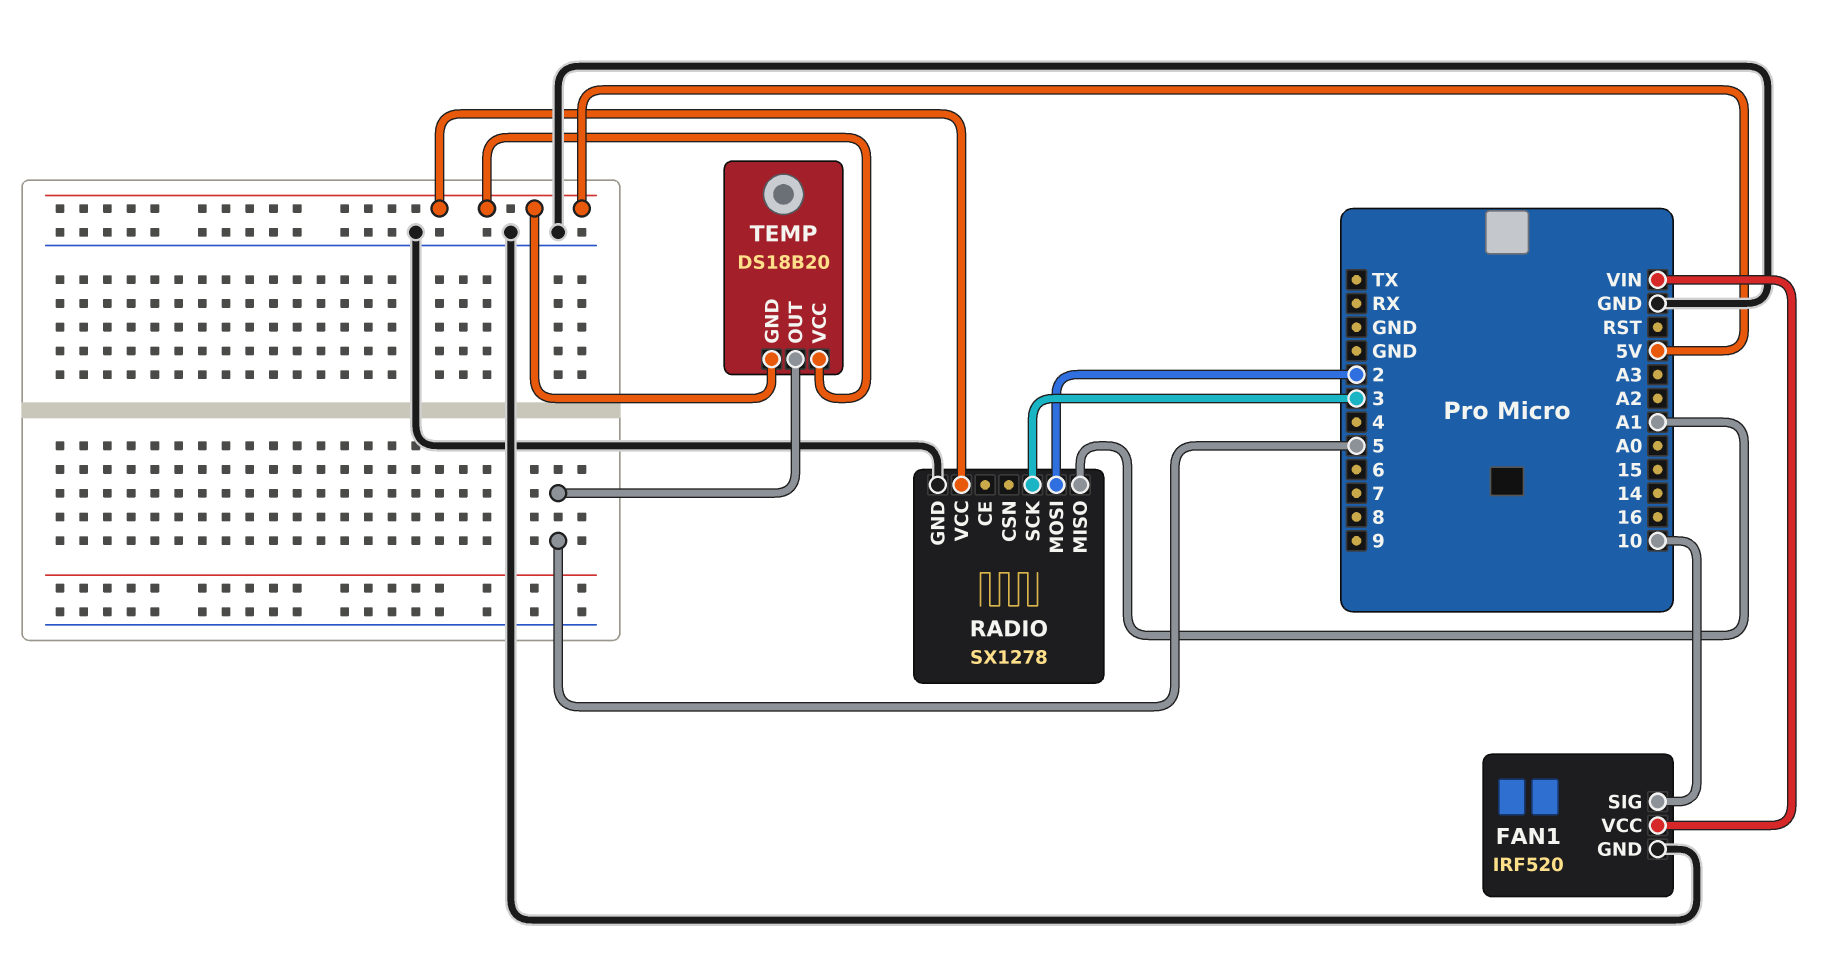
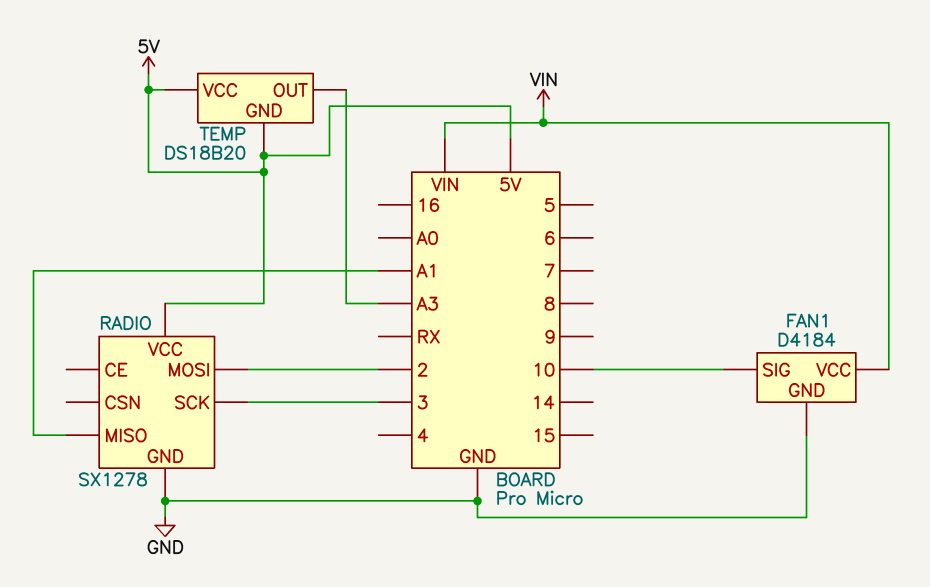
FAN1: IRF520 -> D4184
TEMP pin OUT: 5 -> A3

